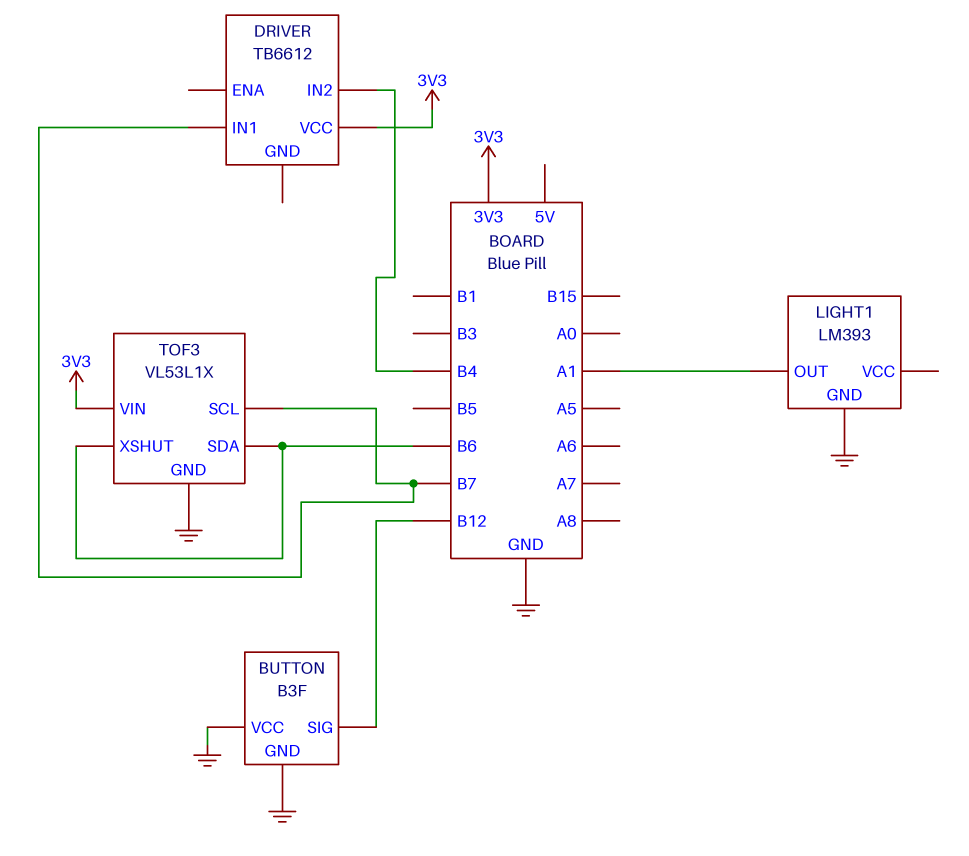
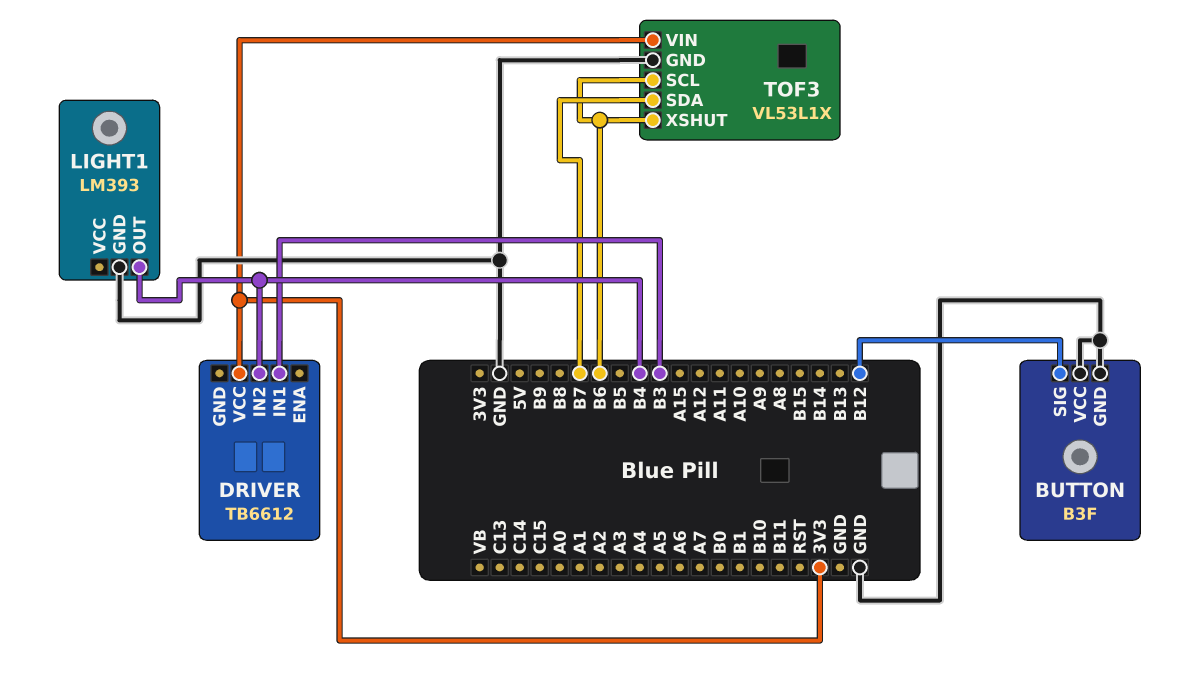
DRIVER pin IN1: B7 -> B3
LIGHT1 pin OUT: A1 -> B4
TOF3 pin SCL: B7 -> B6
TOF3 pin SDA: B6 -> B7

